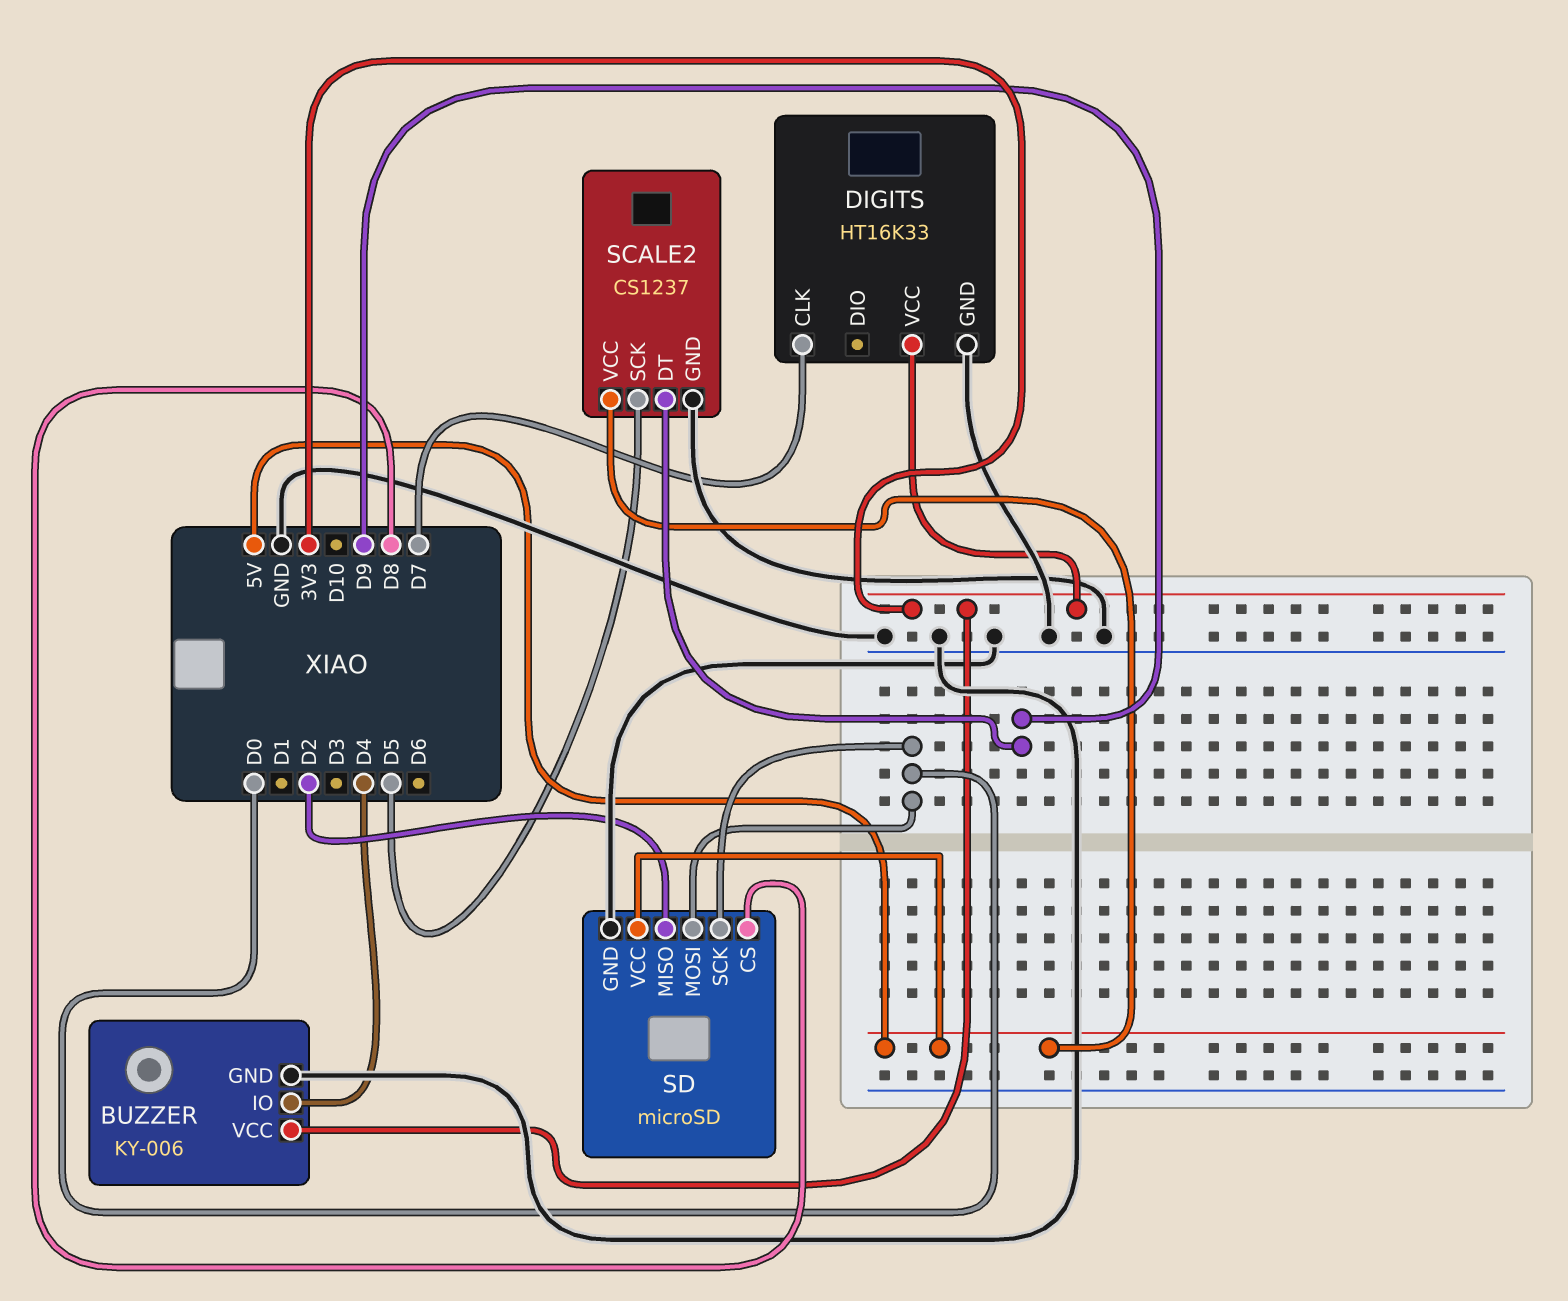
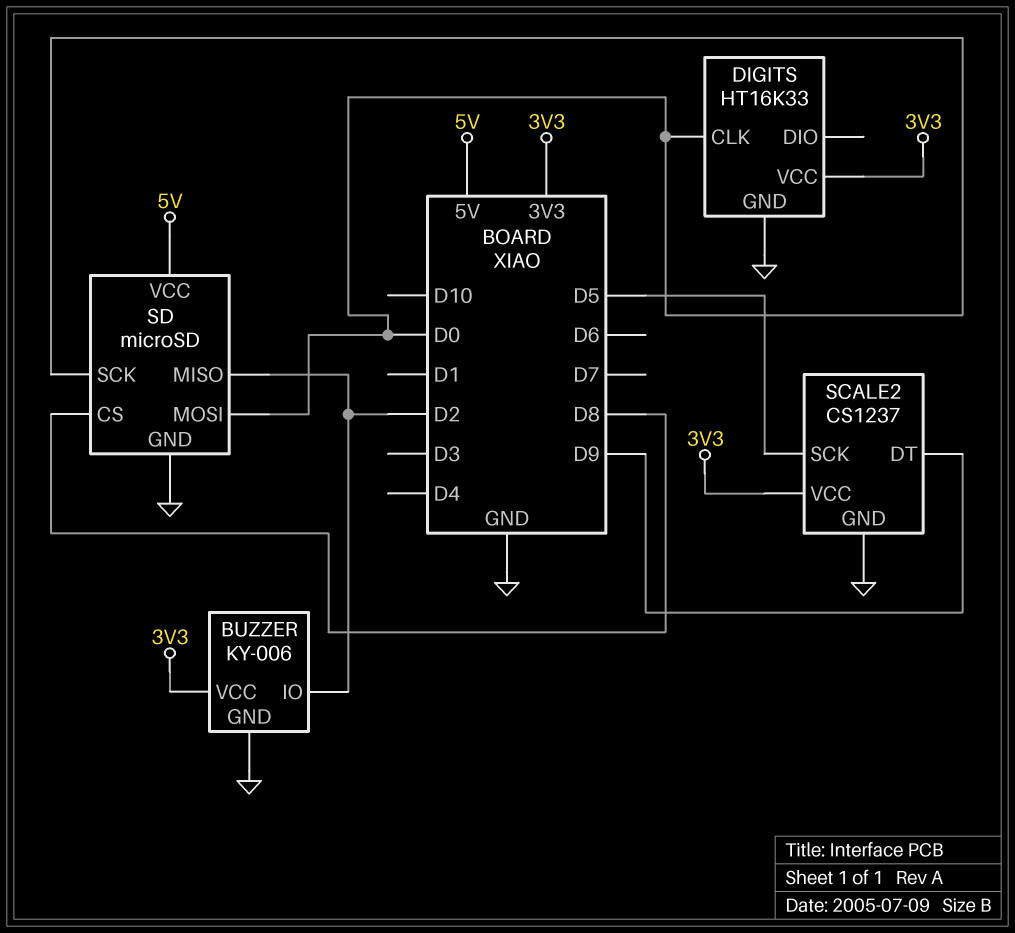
BUZZER pin IO: D4 -> D2
DIGITS pin CLK: D7 -> D0
SCALE2 pin VCC: 5V -> 3V3

